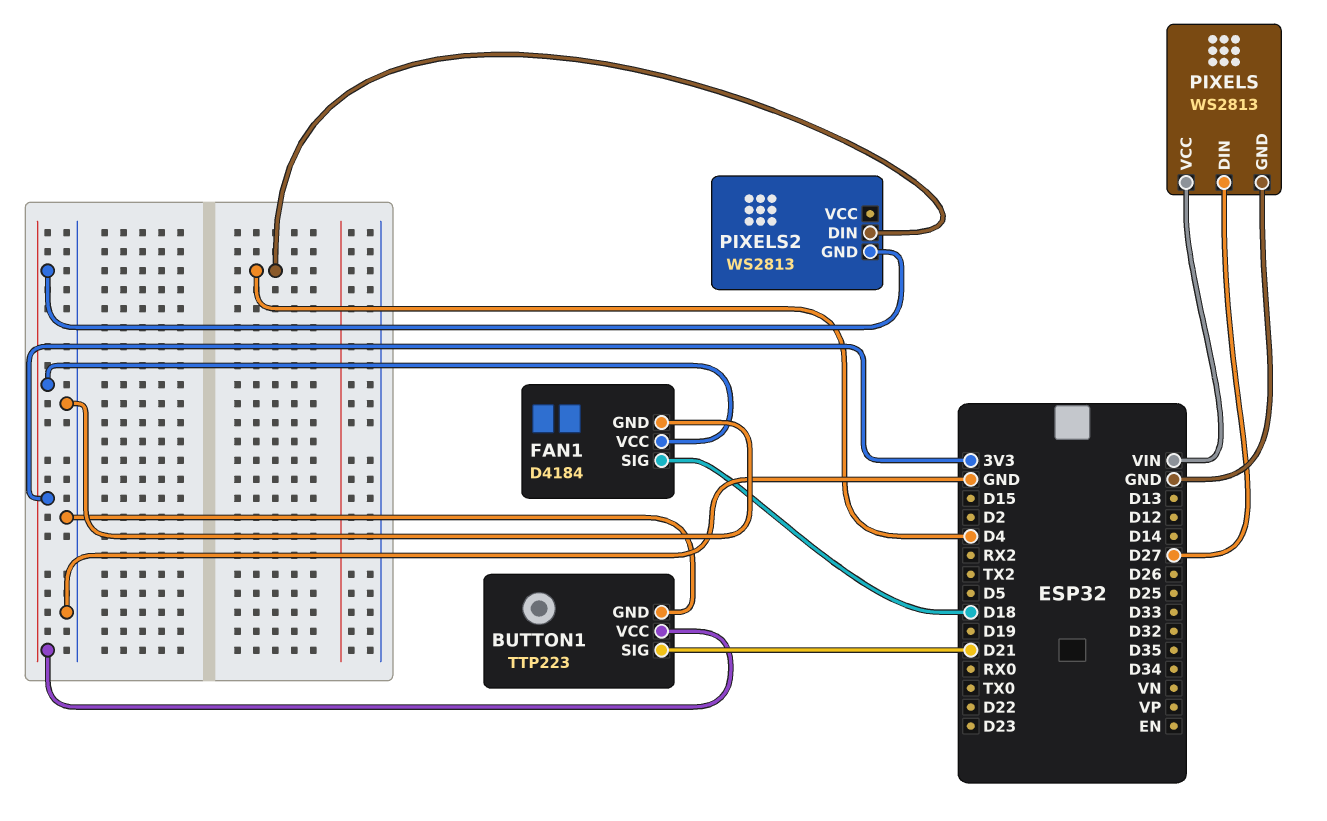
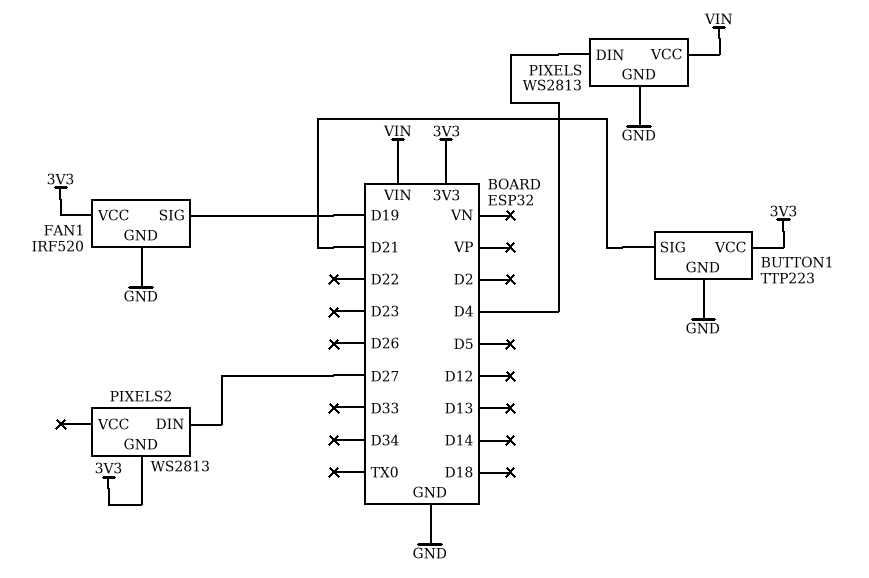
FAN1: D4184 -> IRF520
FAN1 pin SIG: D18 -> D19
PIXELS pin DIN: D27 -> D4
PIXELS2 pin DIN: D4 -> D27

